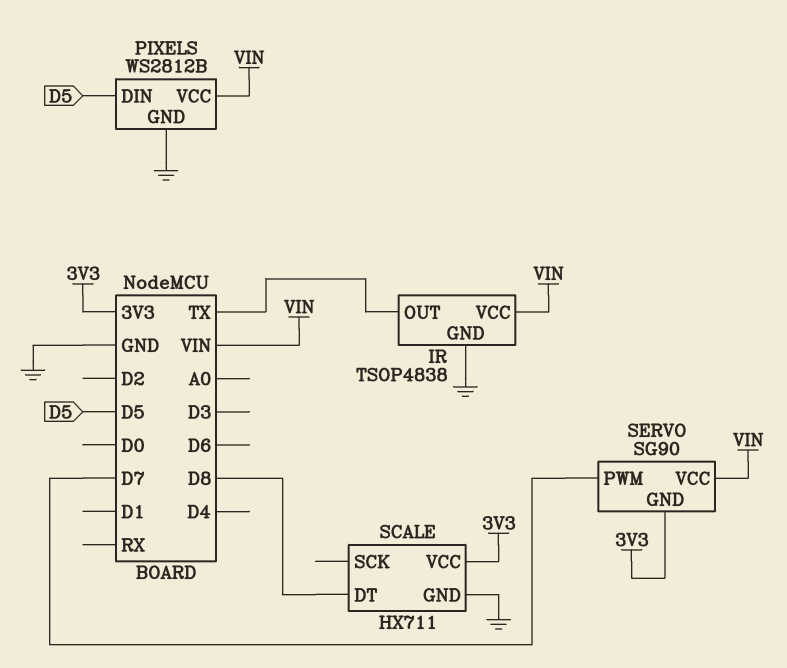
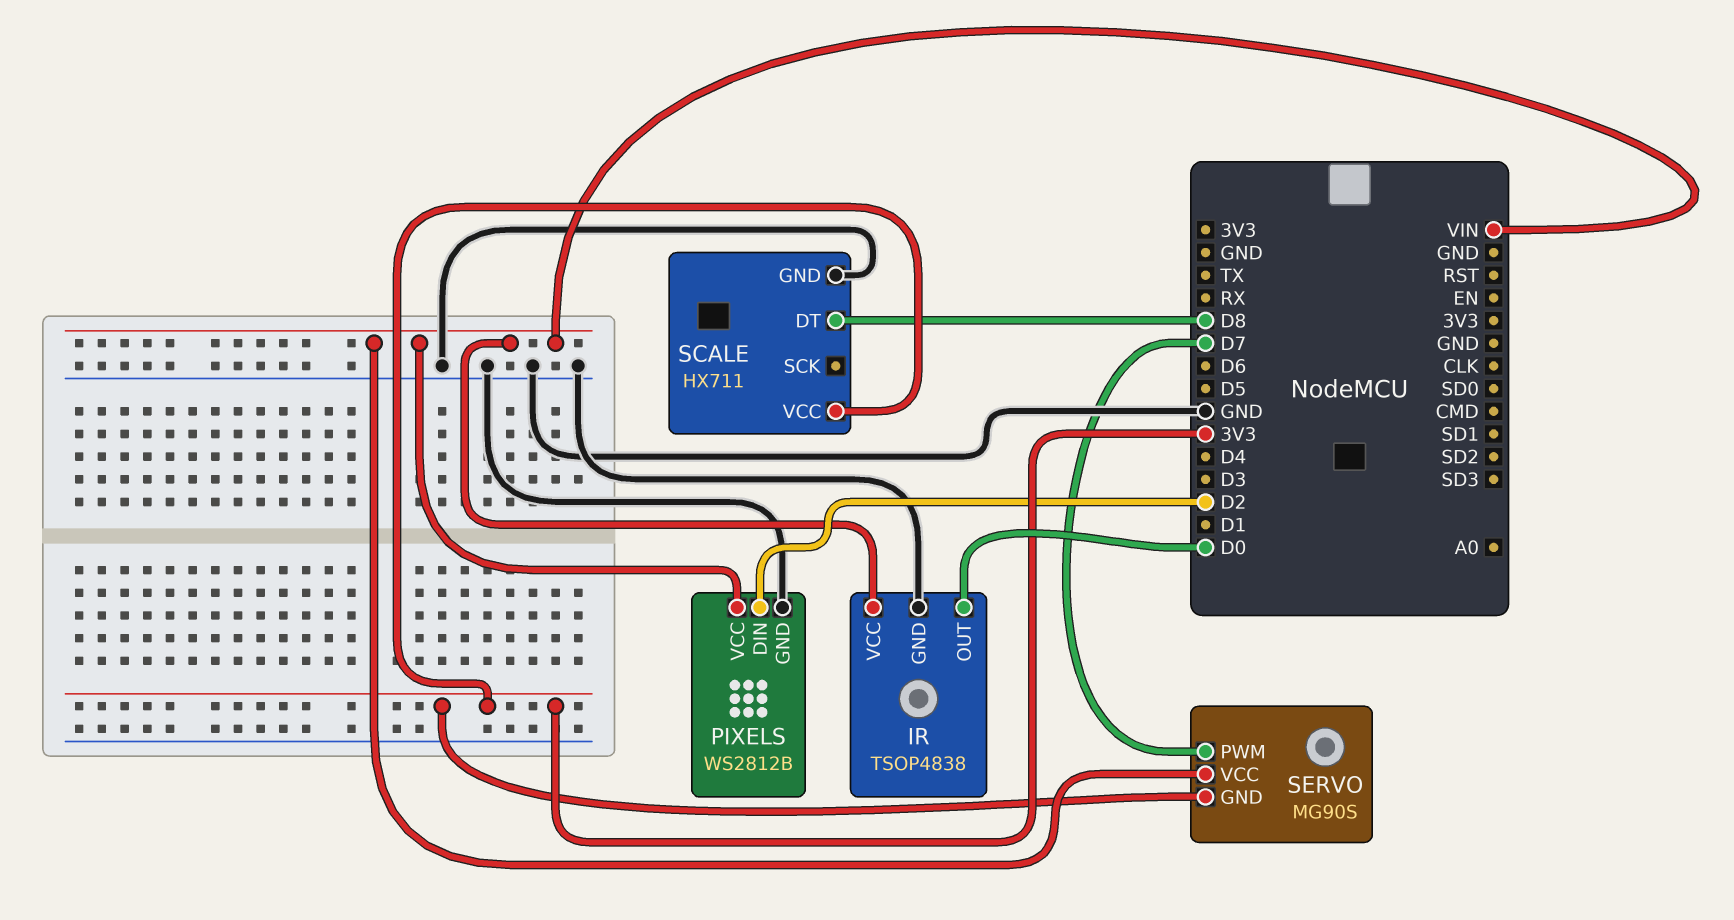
IR pin OUT: TX -> D0
PIXELS pin DIN: D5 -> D2
SERVO: SG90 -> MG90S

